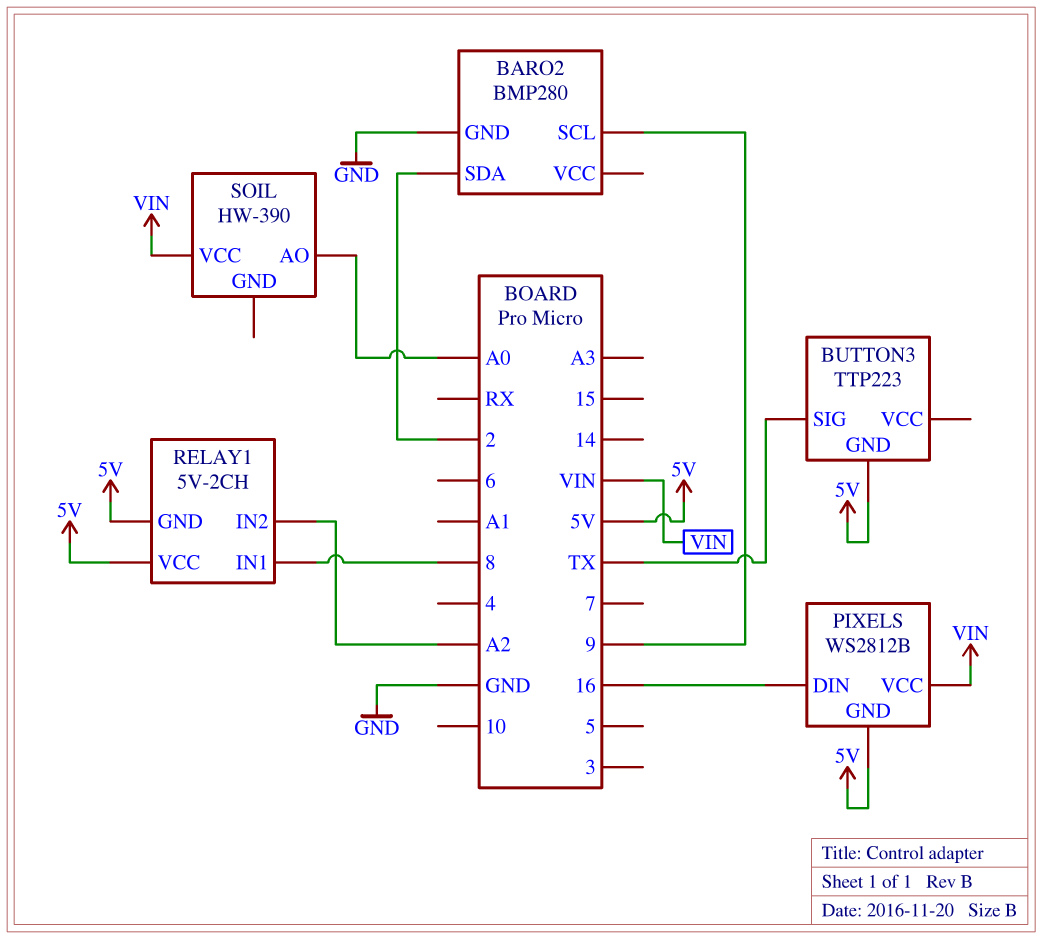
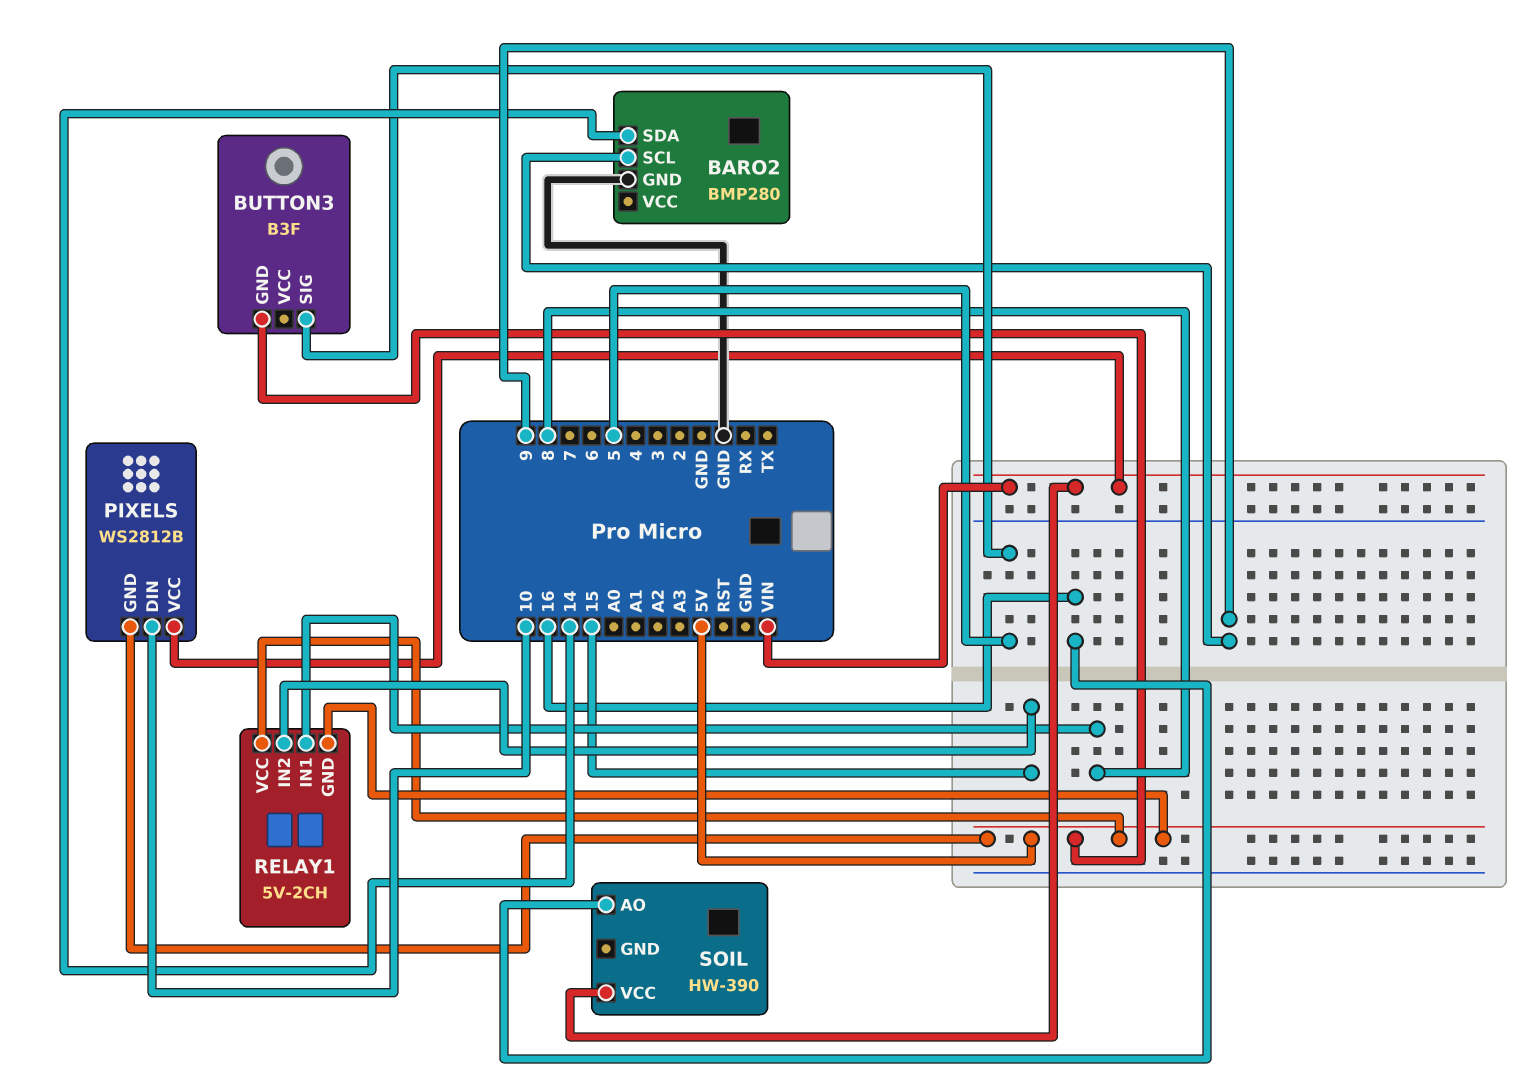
BARO2 pin SDA: 2 -> 14
BUTTON3: TTP223 -> B3F
BUTTON3 pin SIG: TX -> 5
PIXELS pin DIN: 16 -> 10
RELAY1 pin IN2: A2 -> 15
SOIL pin AO: A0 -> 16

